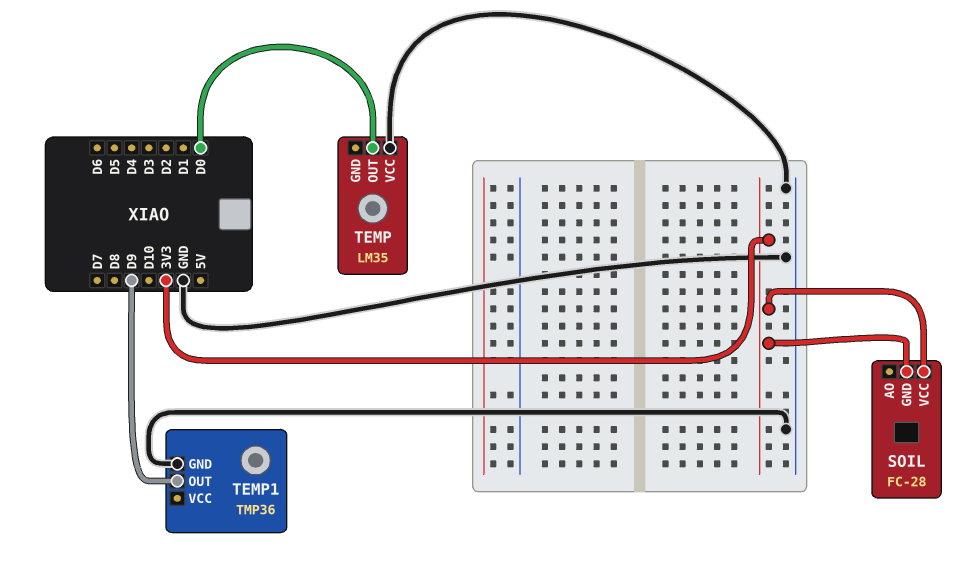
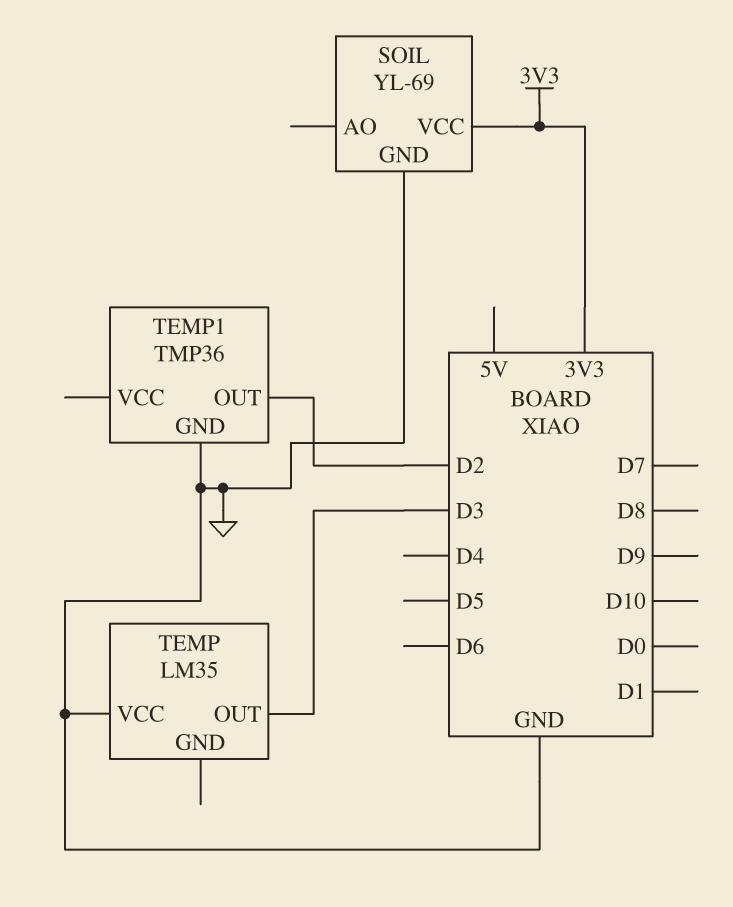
SOIL: FC-28 -> YL-69
SOIL pin GND: 3V3 -> GND
TEMP pin OUT: D0 -> D3
TEMP1 pin OUT: D9 -> D2

